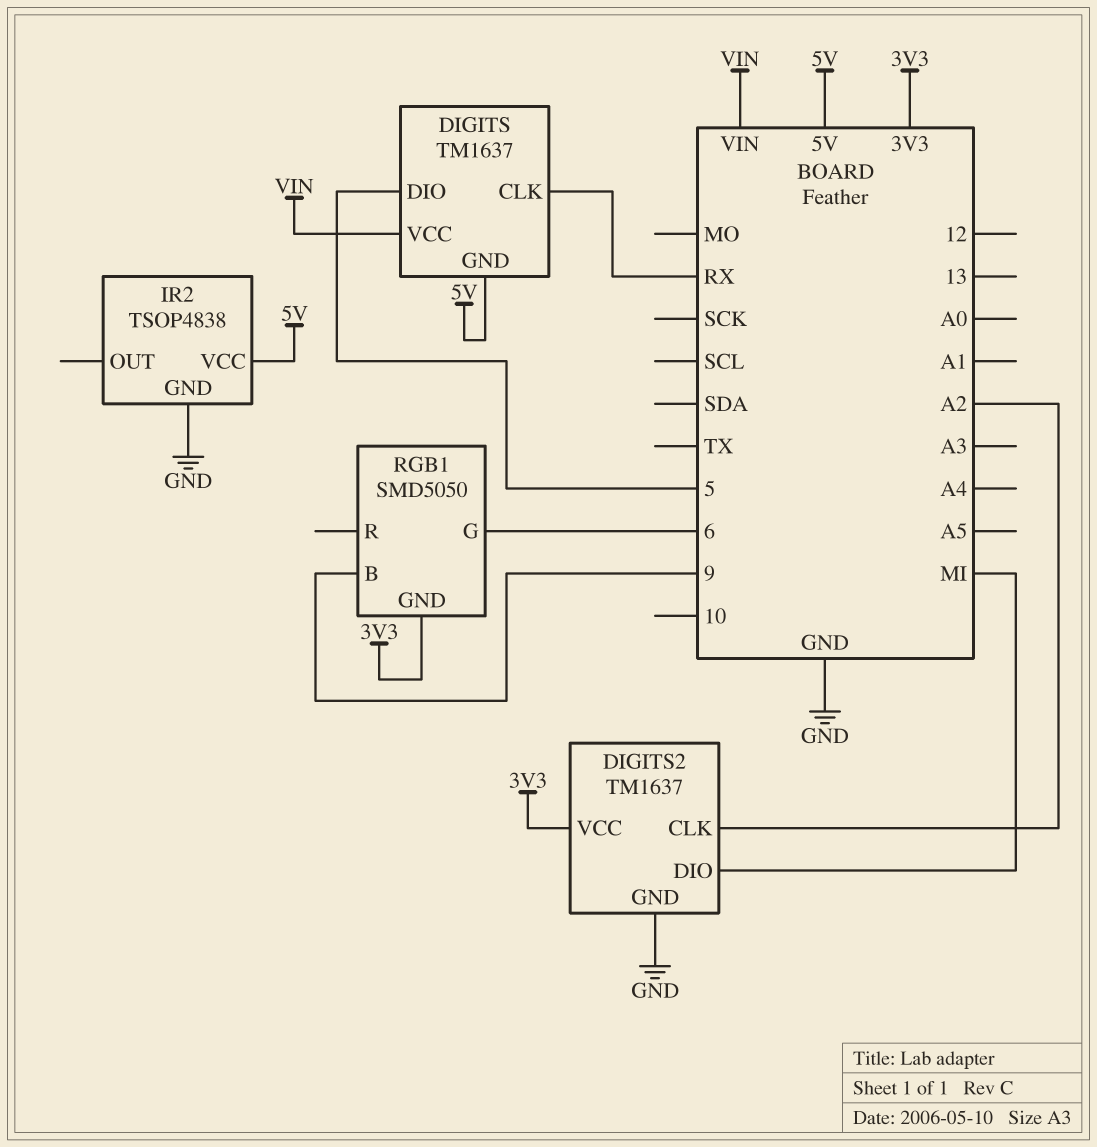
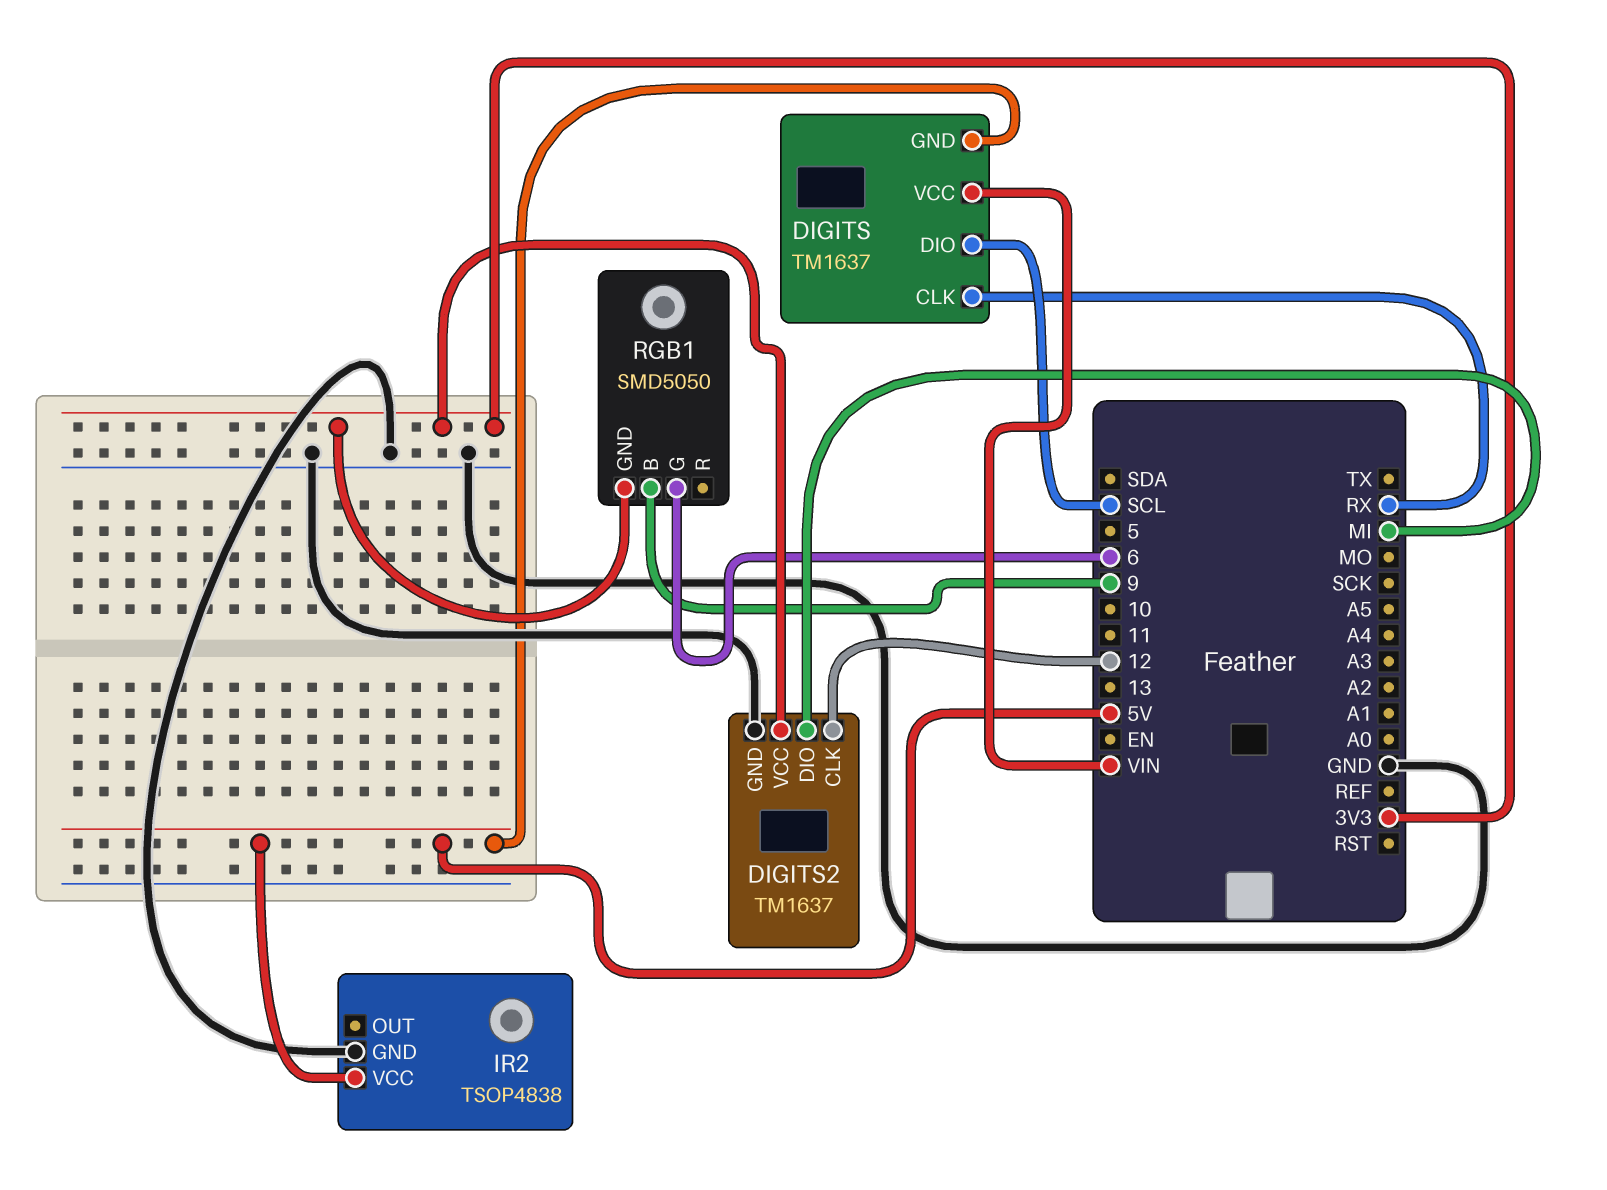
DIGITS pin DIO: 5 -> SCL
DIGITS2 pin CLK: A2 -> 12

